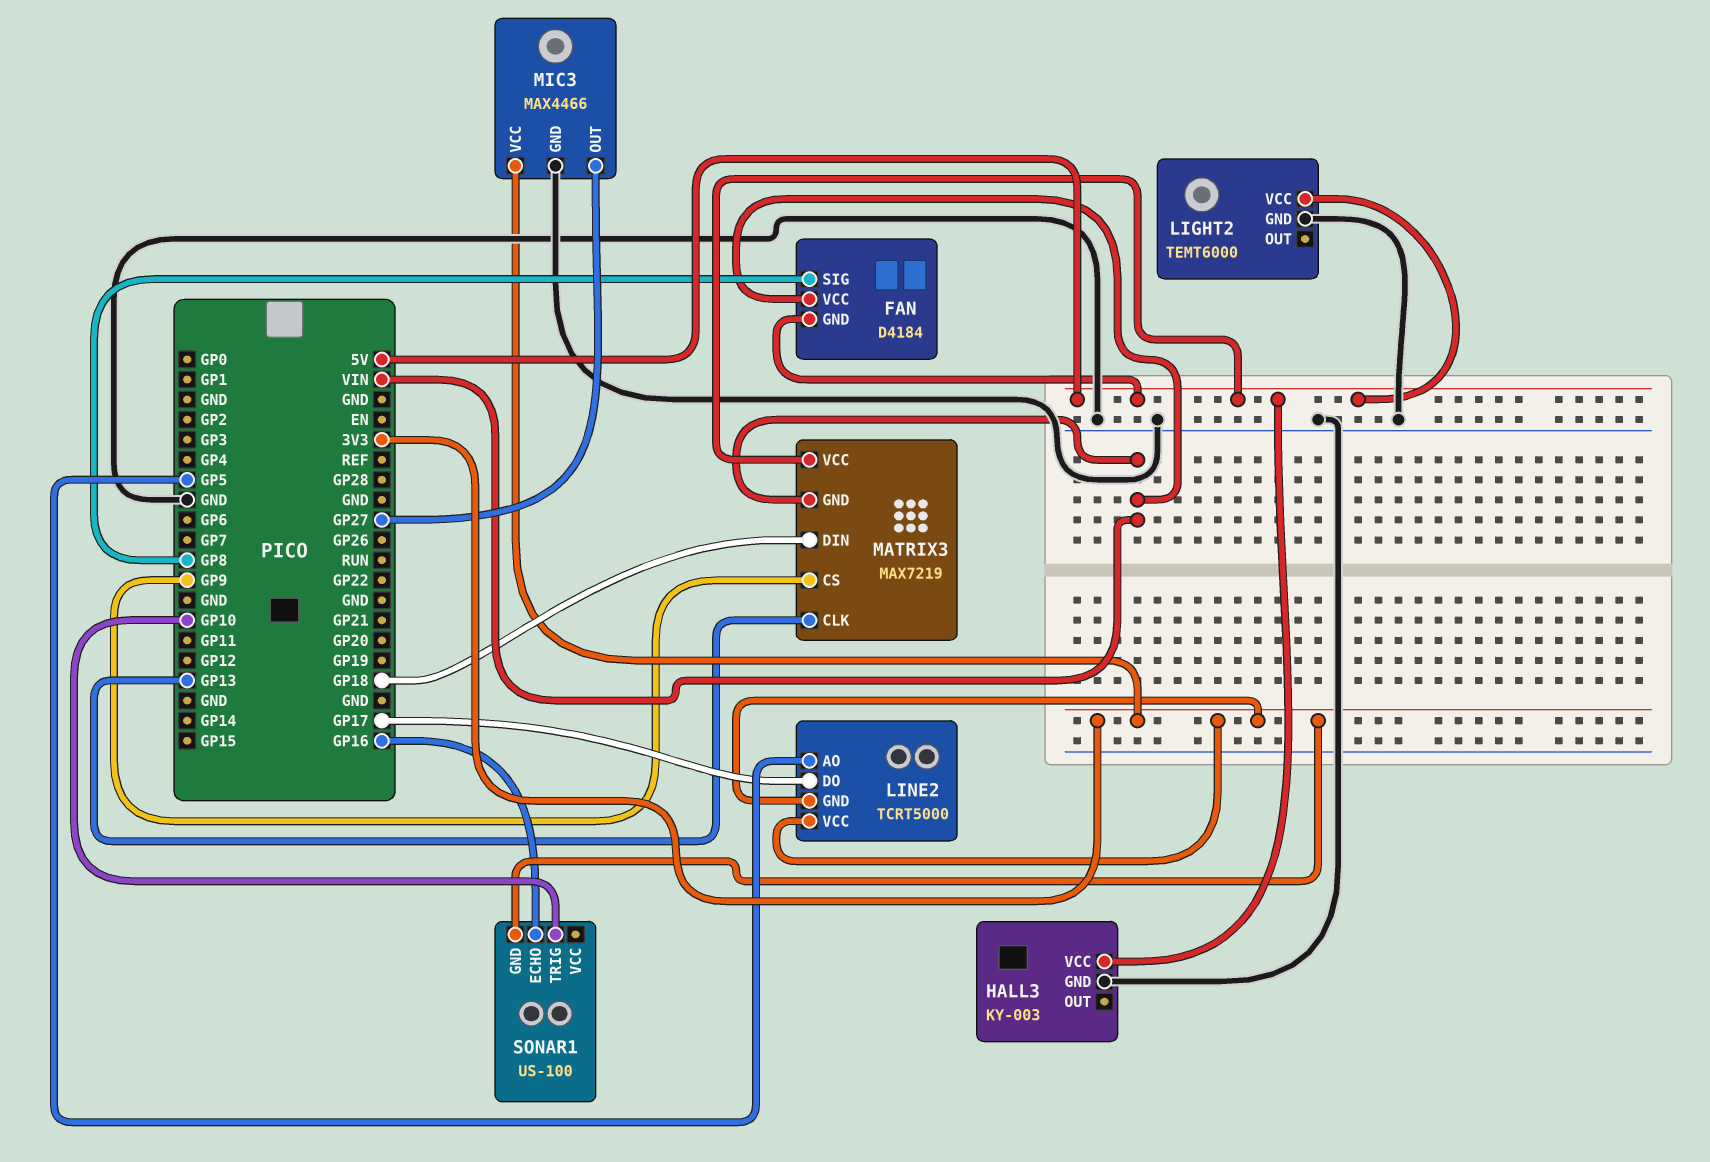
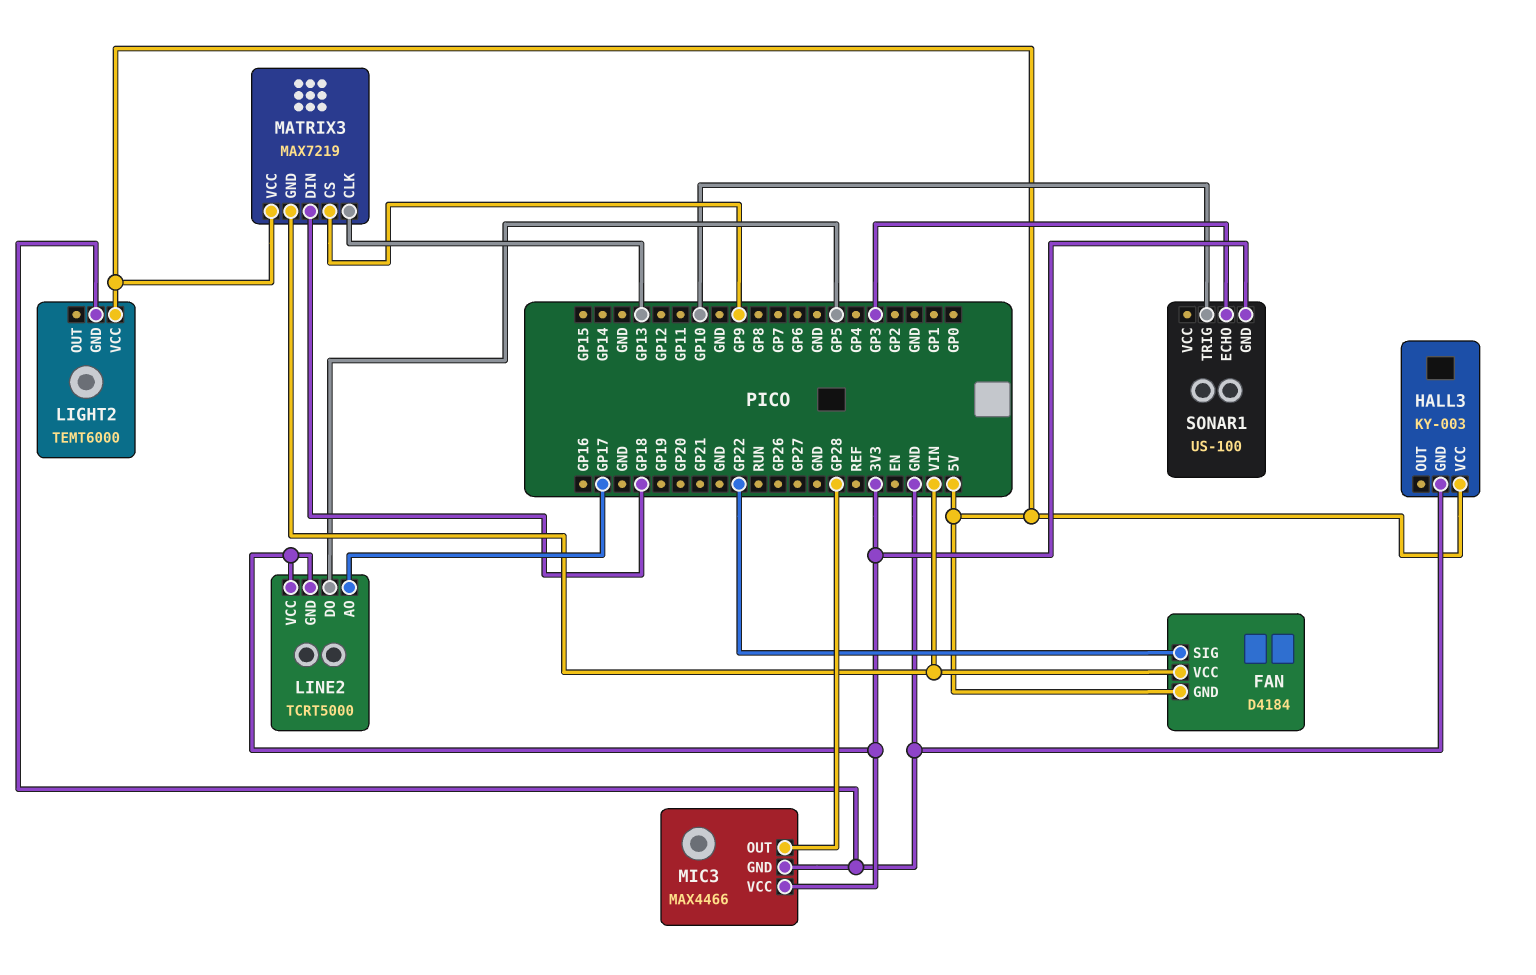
FAN pin SIG: GP8 -> GP22
LINE2 pin AO: GP5 -> GP17
LINE2 pin DO: GP17 -> GP5
MIC3 pin OUT: GP27 -> GP28
SONAR1 pin ECHO: GP16 -> GP3

